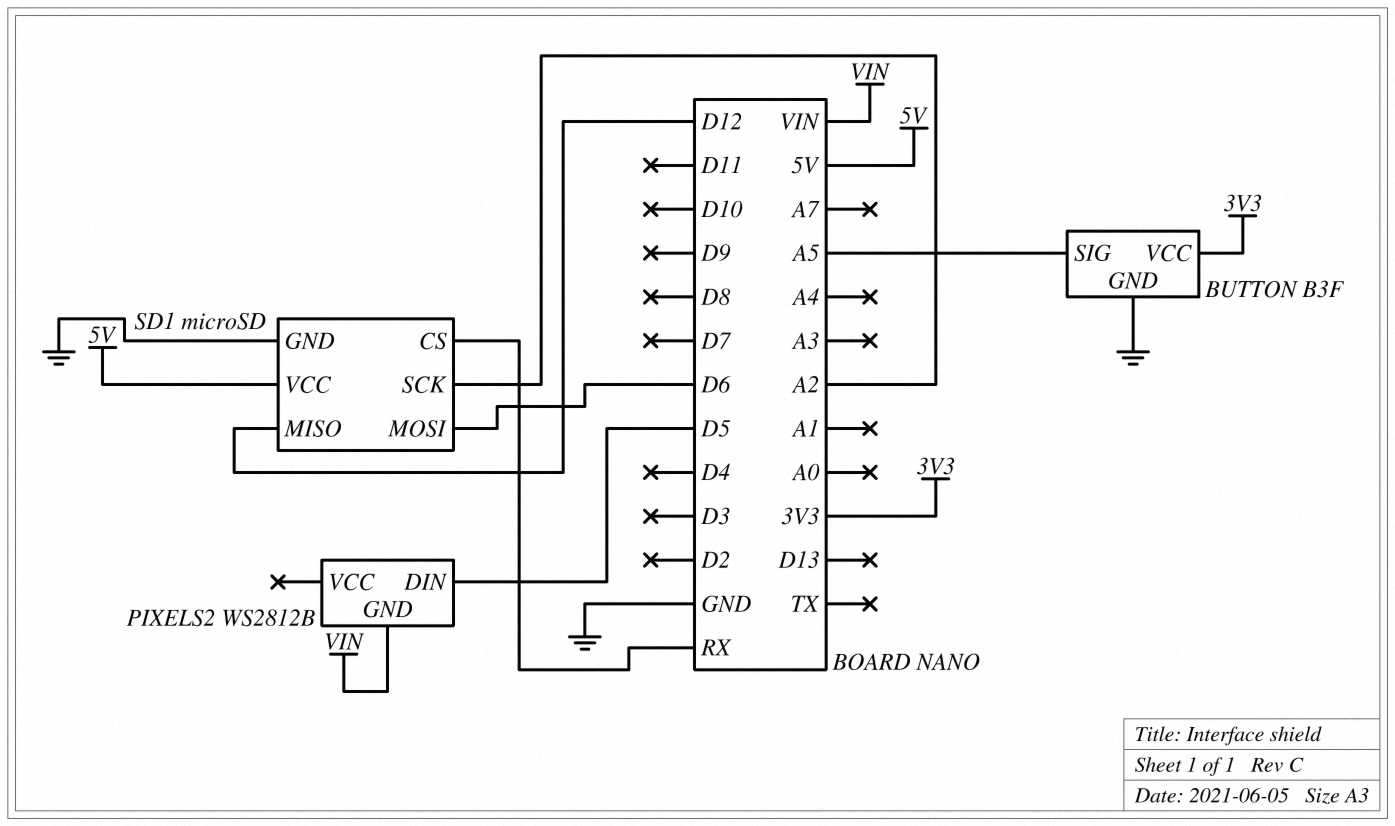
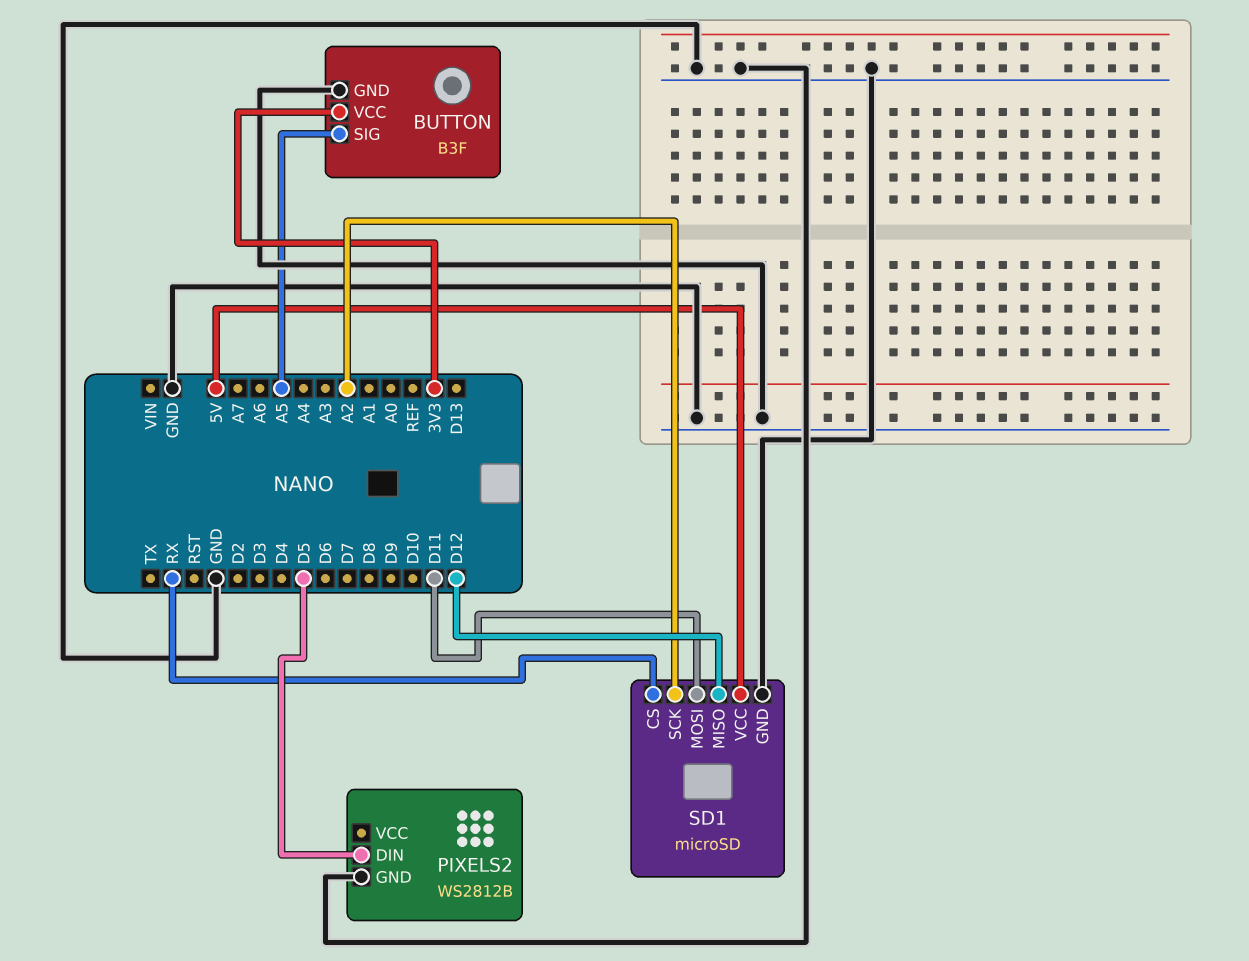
PIXELS2 pin GND: VIN -> GND
SD1 pin MOSI: D6 -> D11

